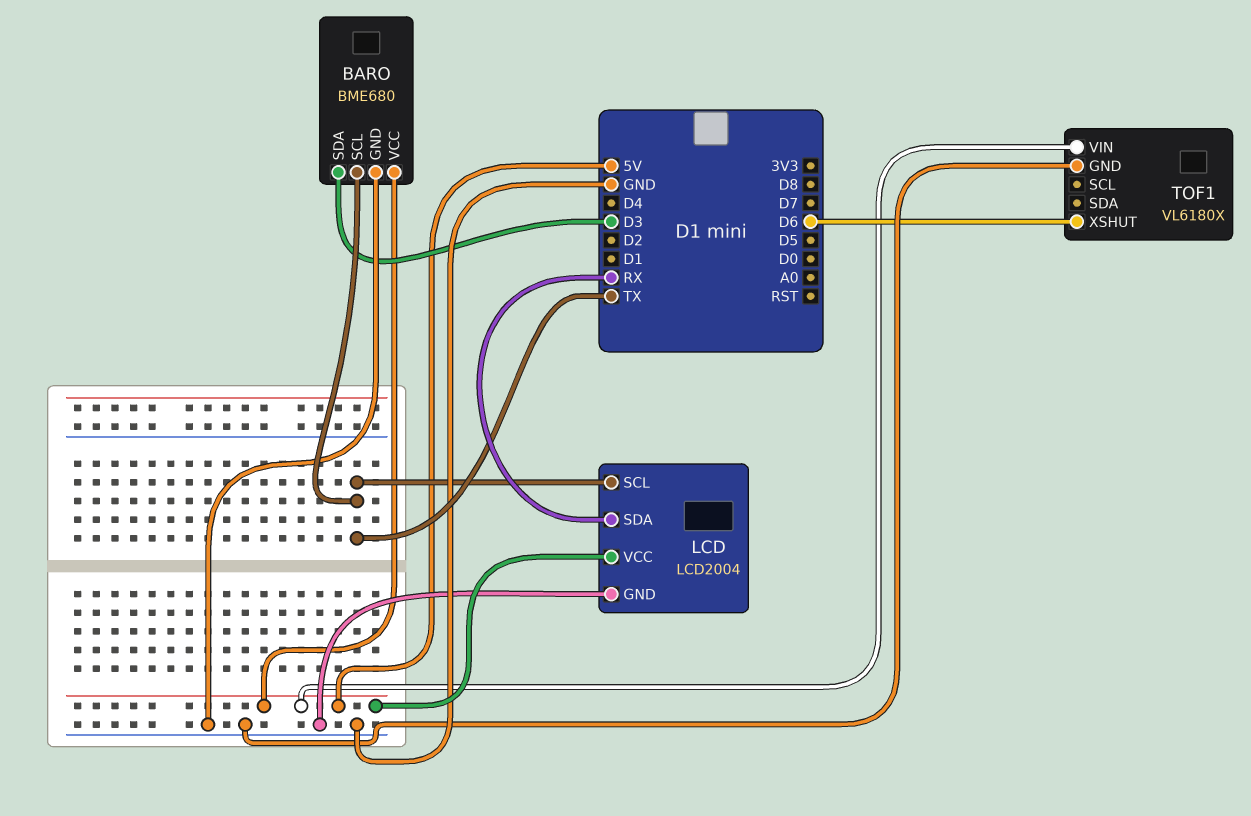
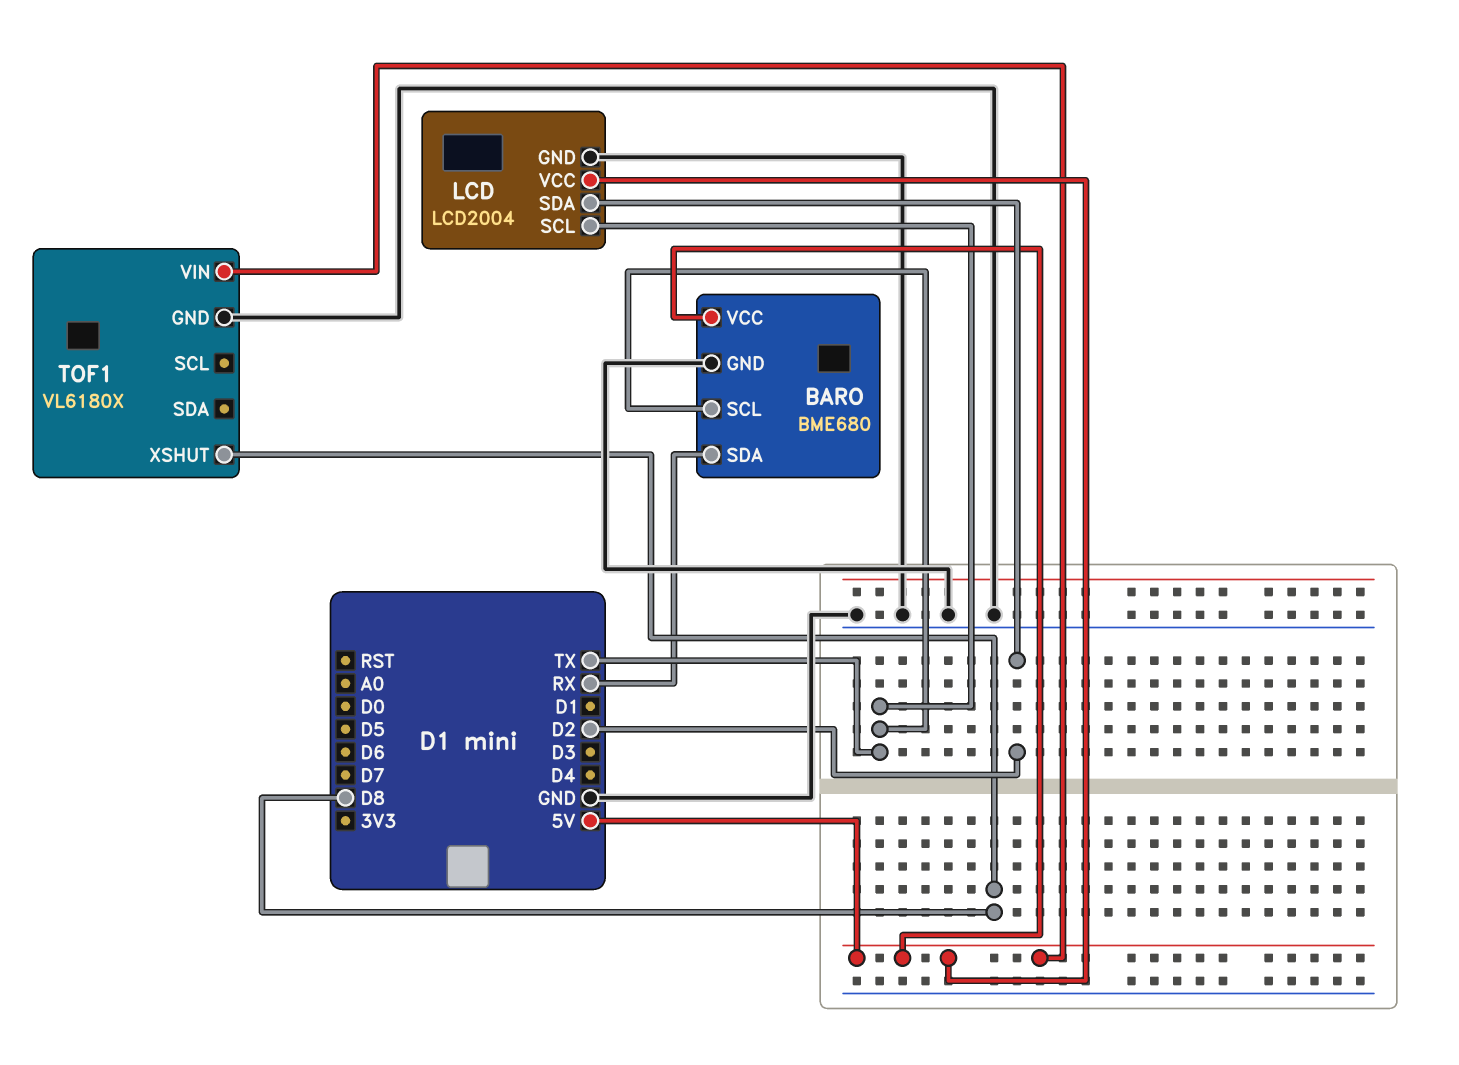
BARO pin SDA: D3 -> RX
LCD pin SDA: RX -> D2
TOF1 pin XSHUT: D6 -> D8

